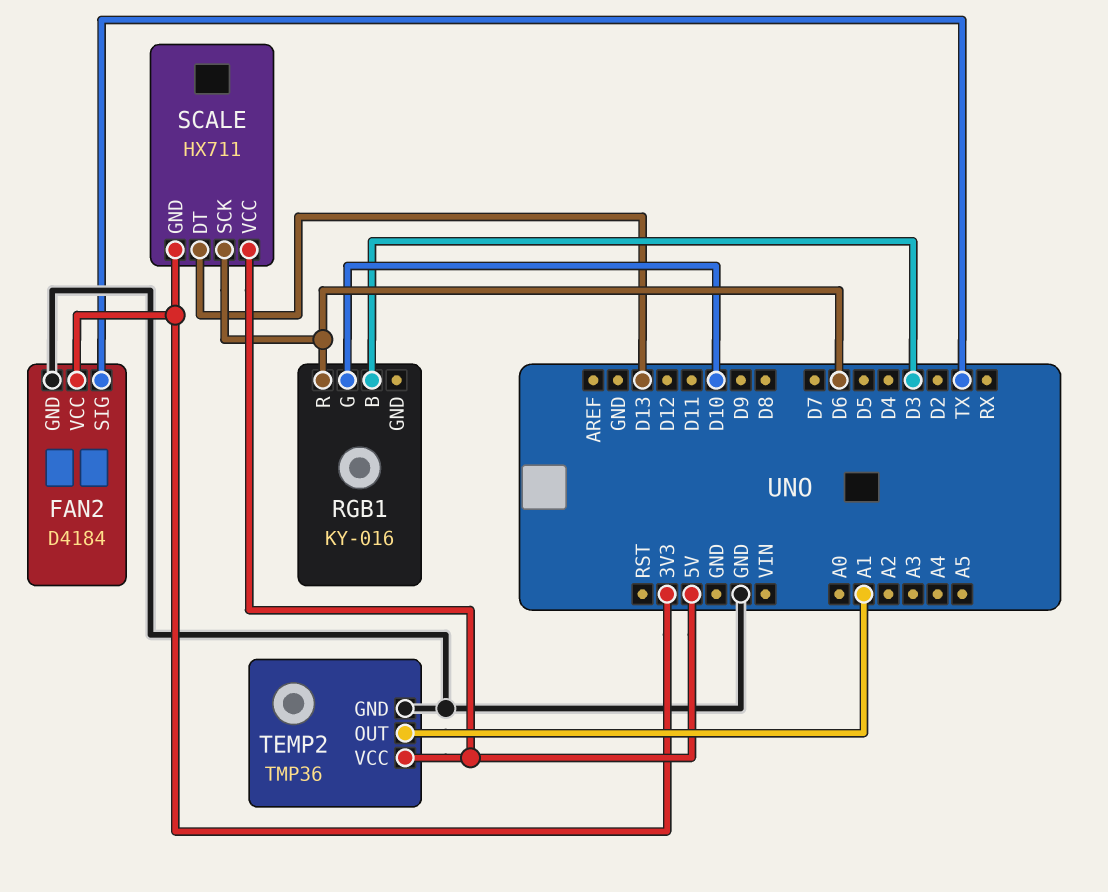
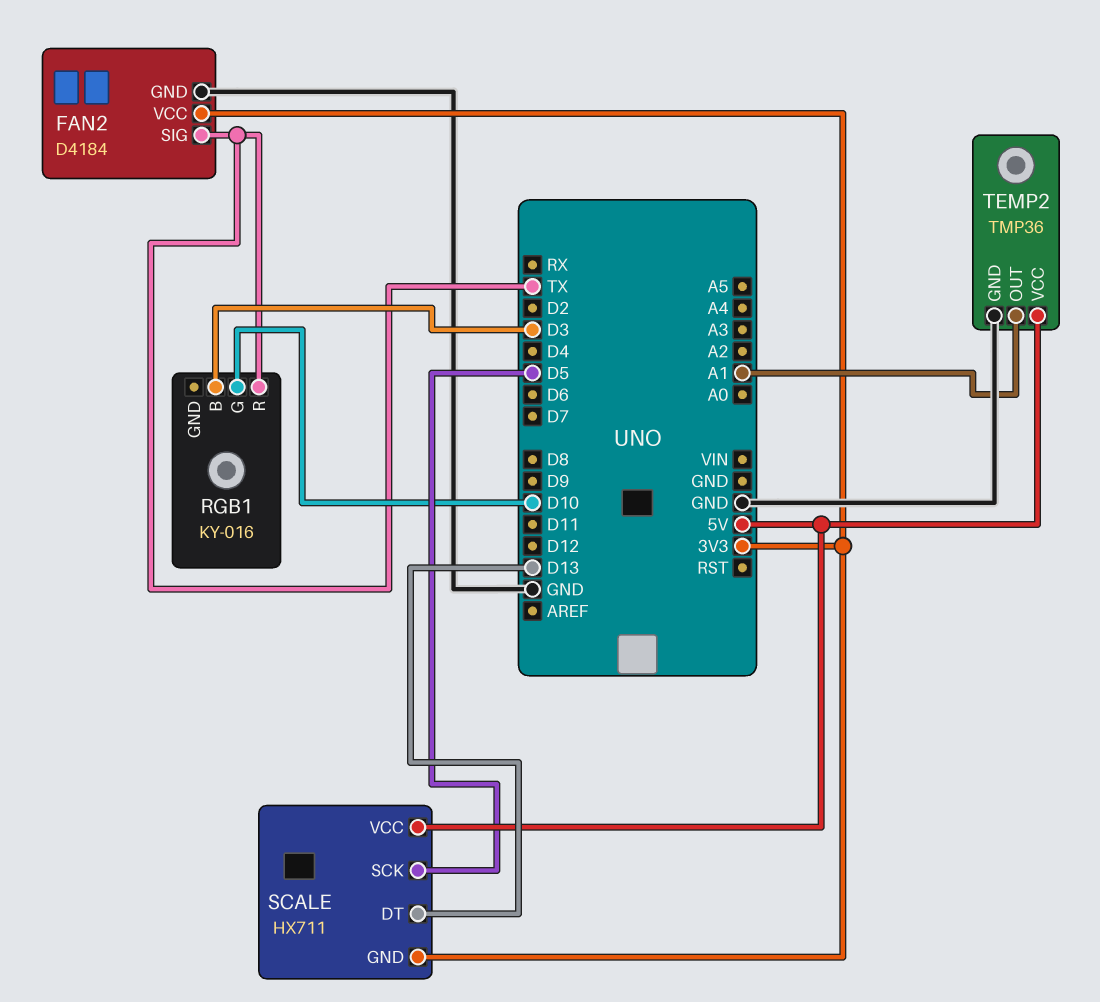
RGB1 pin R: D6 -> TX
SCALE pin SCK: D6 -> D5

